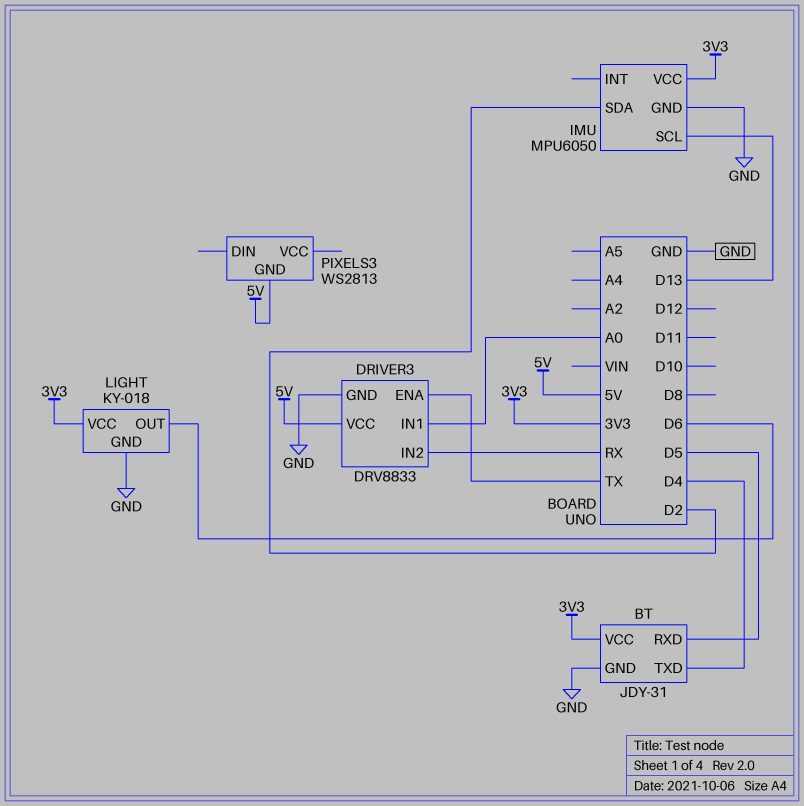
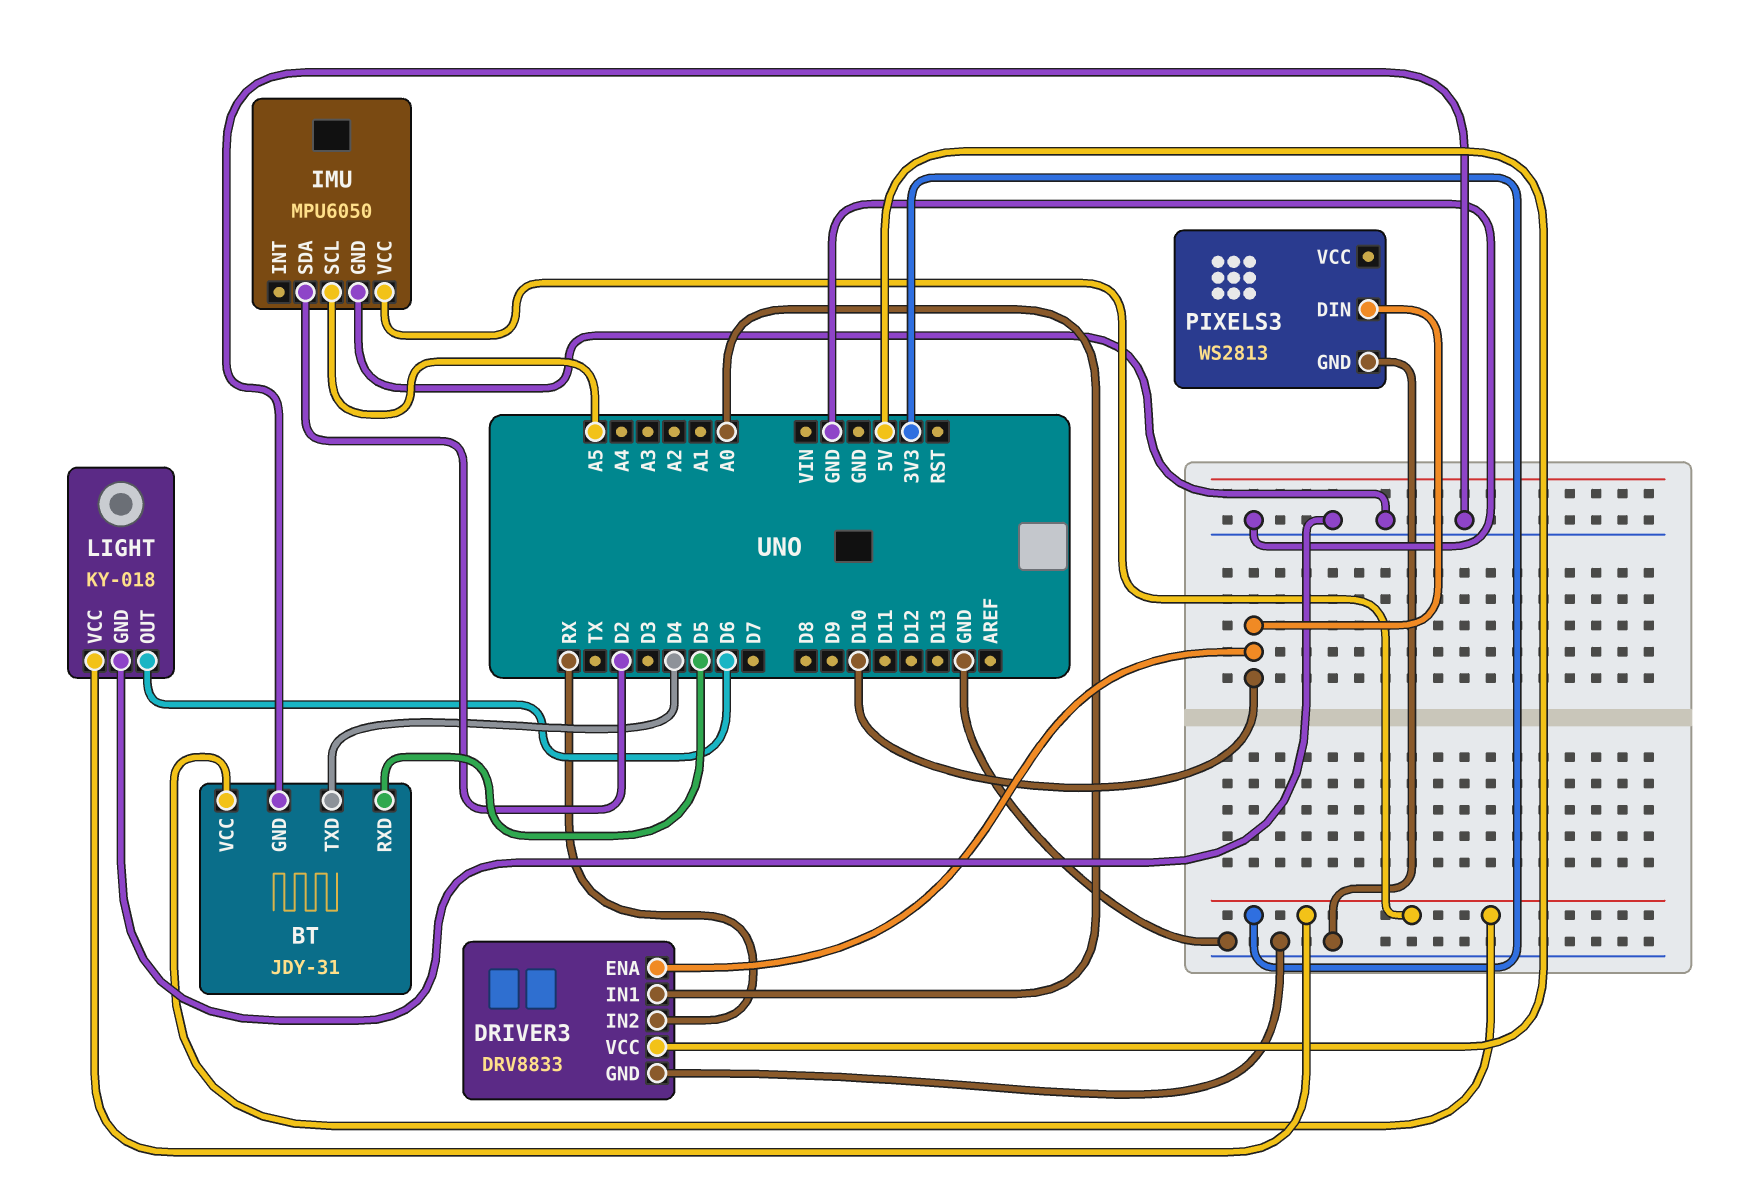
DRIVER3 pin ENA: TX -> D10
IMU pin SCL: D13 -> A5
PIXELS3 pin DIN: none -> D10
PIXELS3 pin GND: 5V -> GND

